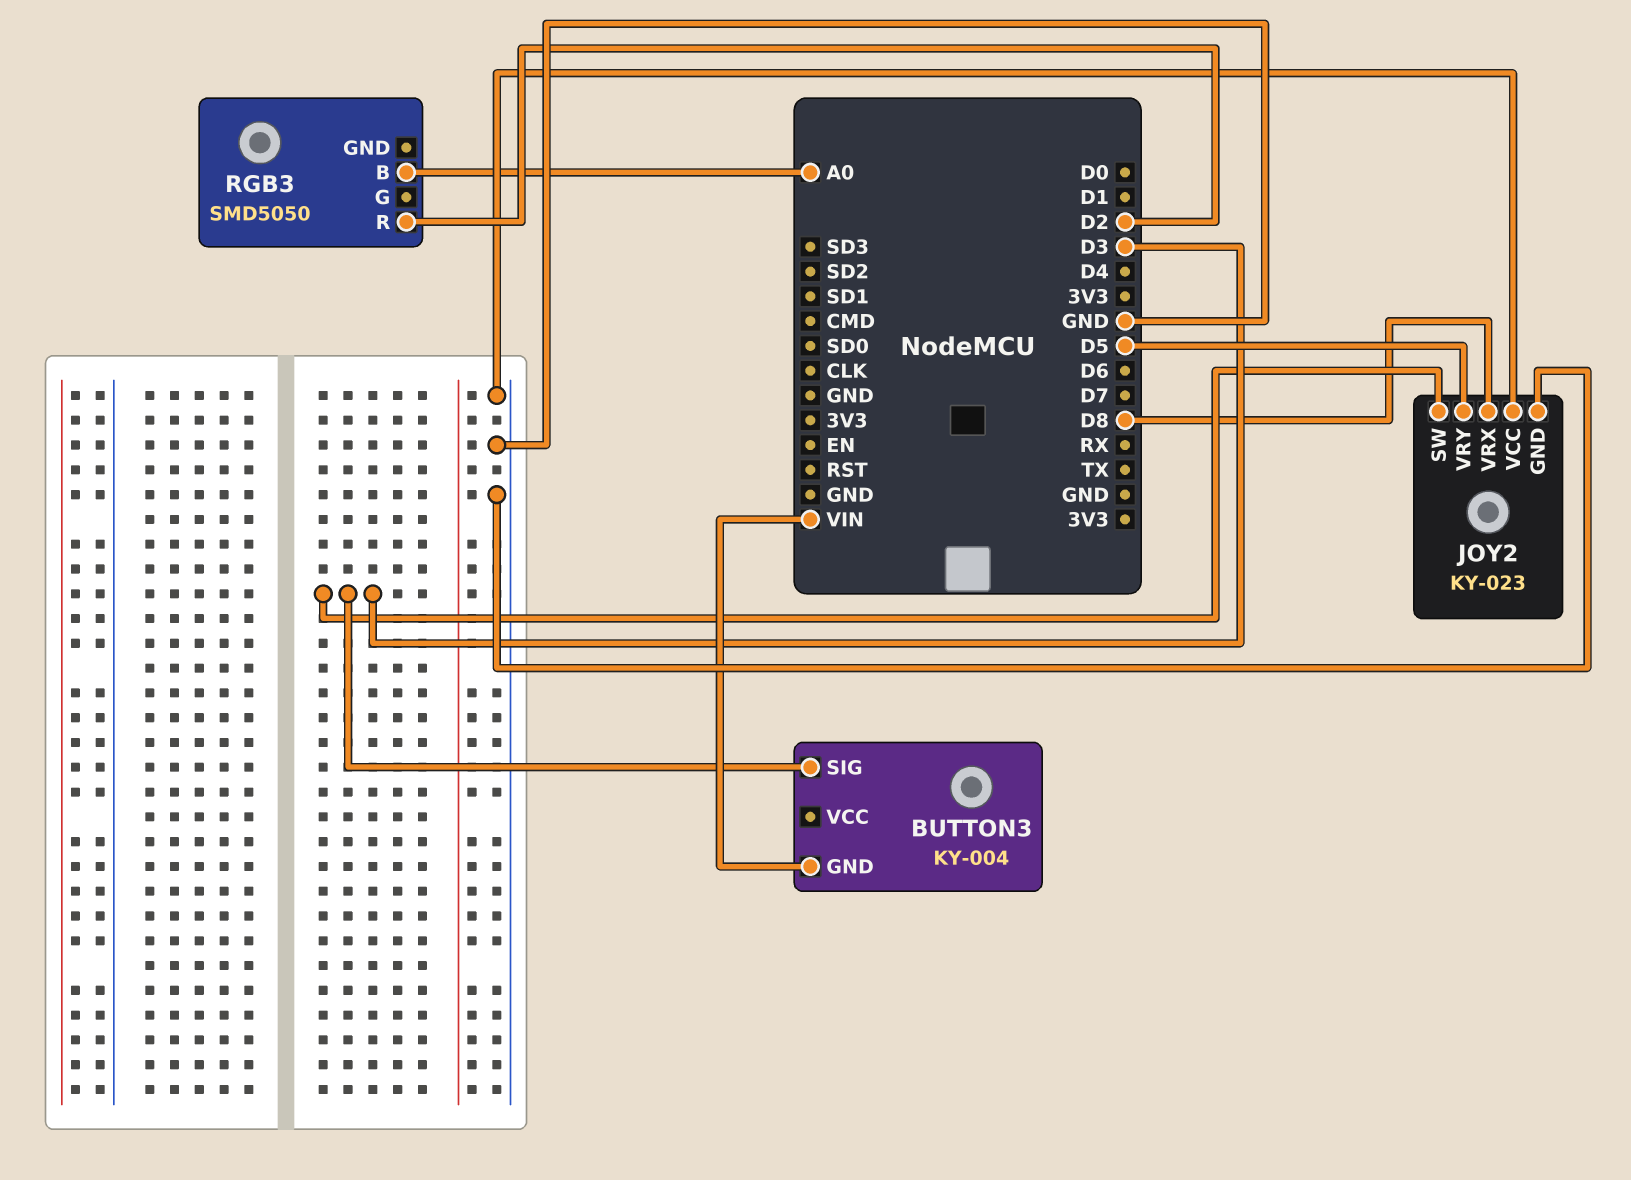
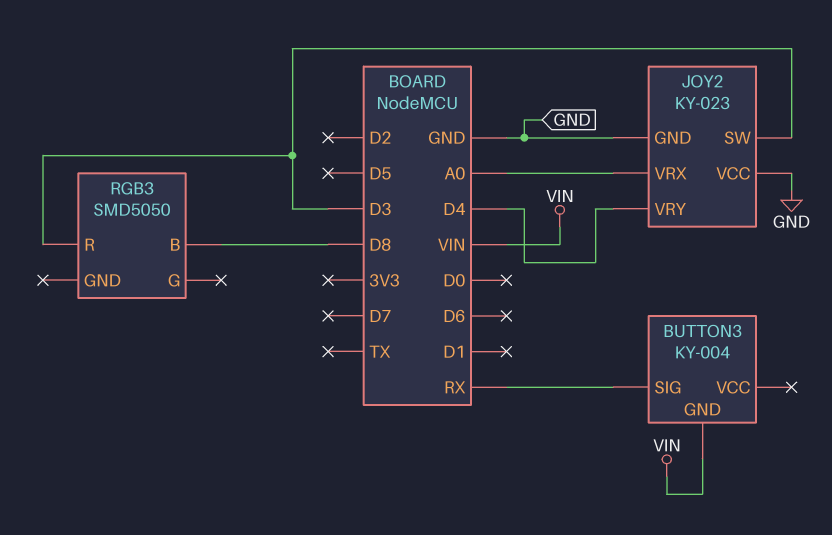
BUTTON3 pin SIG: D3 -> RX
JOY2 pin VRX: D8 -> A0
JOY2 pin VRY: D5 -> D4
RGB3 pin B: A0 -> D8
RGB3 pin R: D2 -> D3

